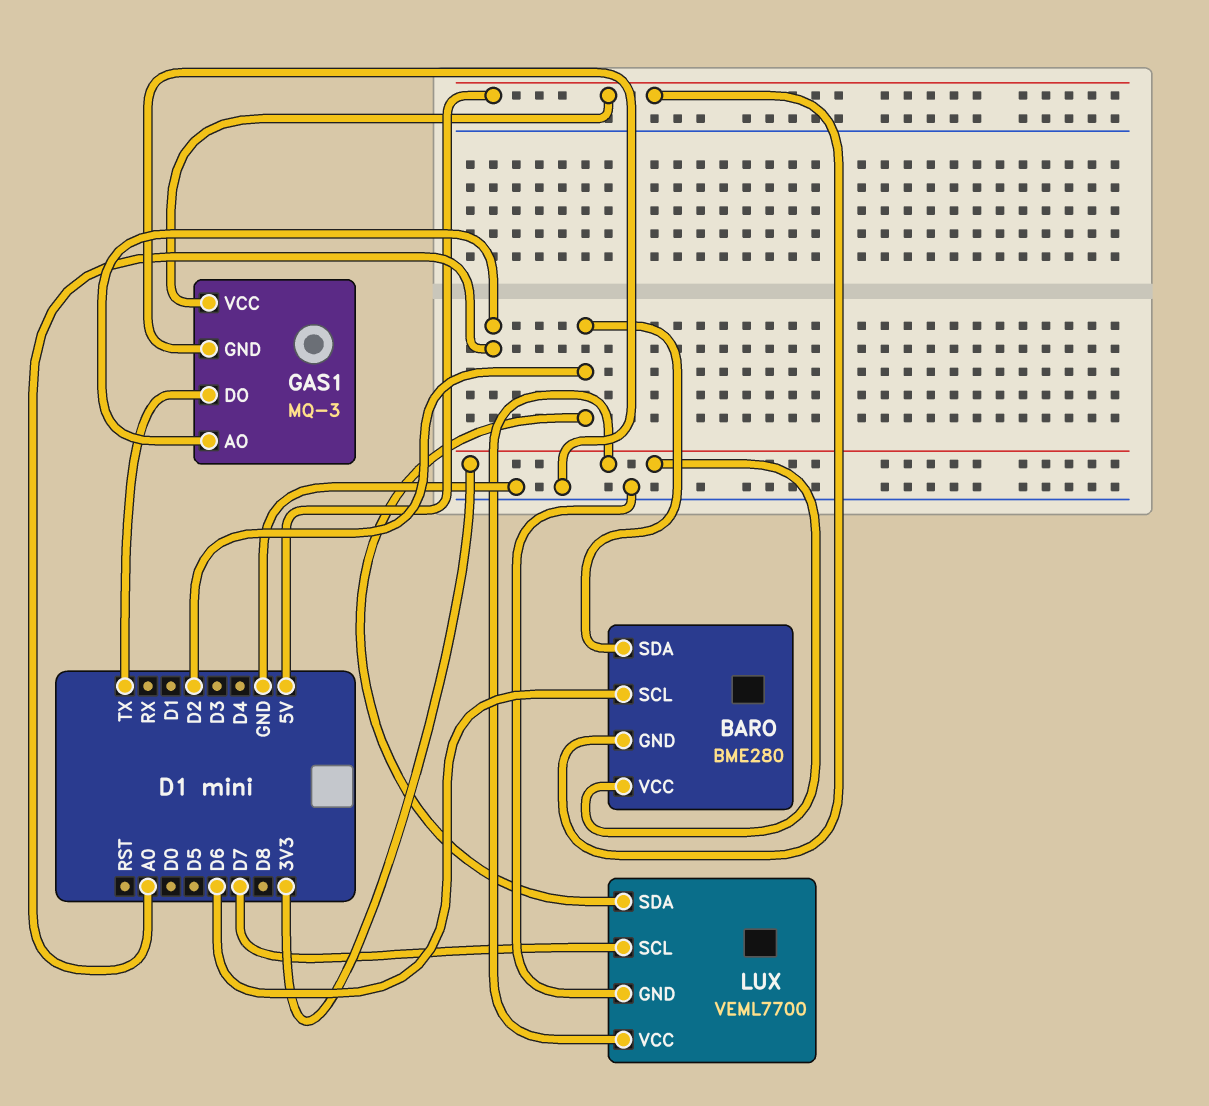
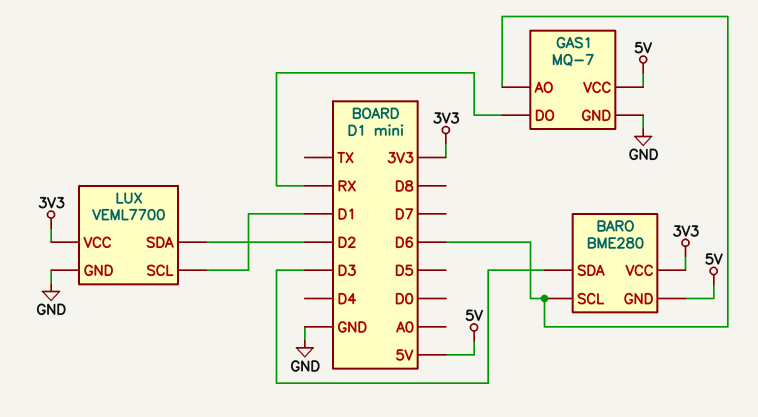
BARO pin SDA: D2 -> D3
GAS1: MQ-3 -> MQ-7
GAS1 pin AO: A0 -> D6
GAS1 pin DO: TX -> RX
LUX pin SCL: D7 -> D1

